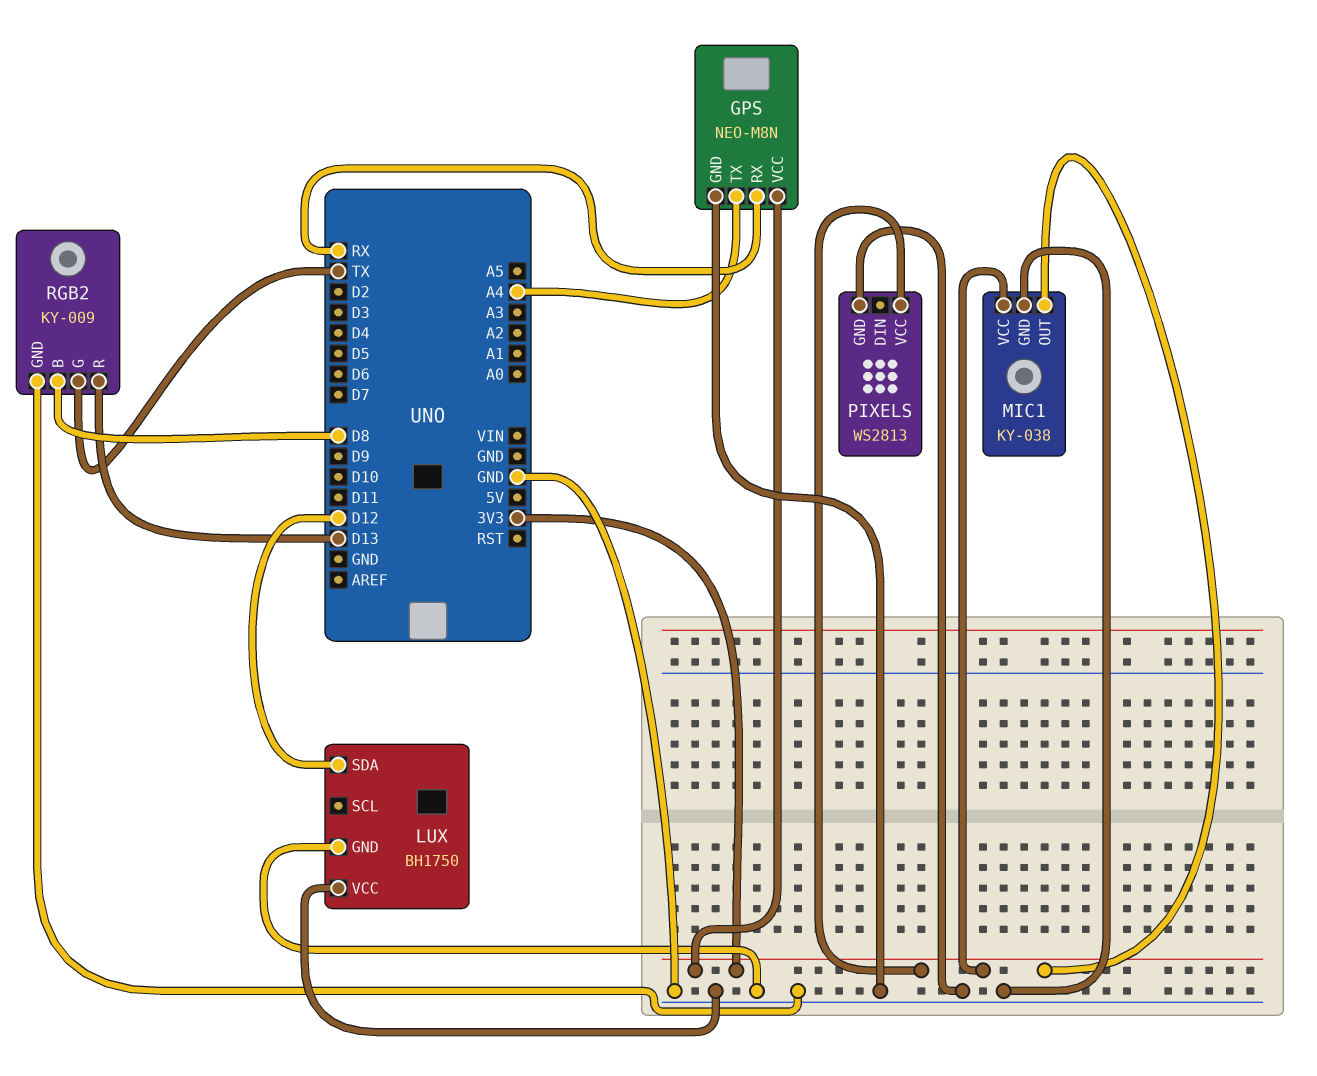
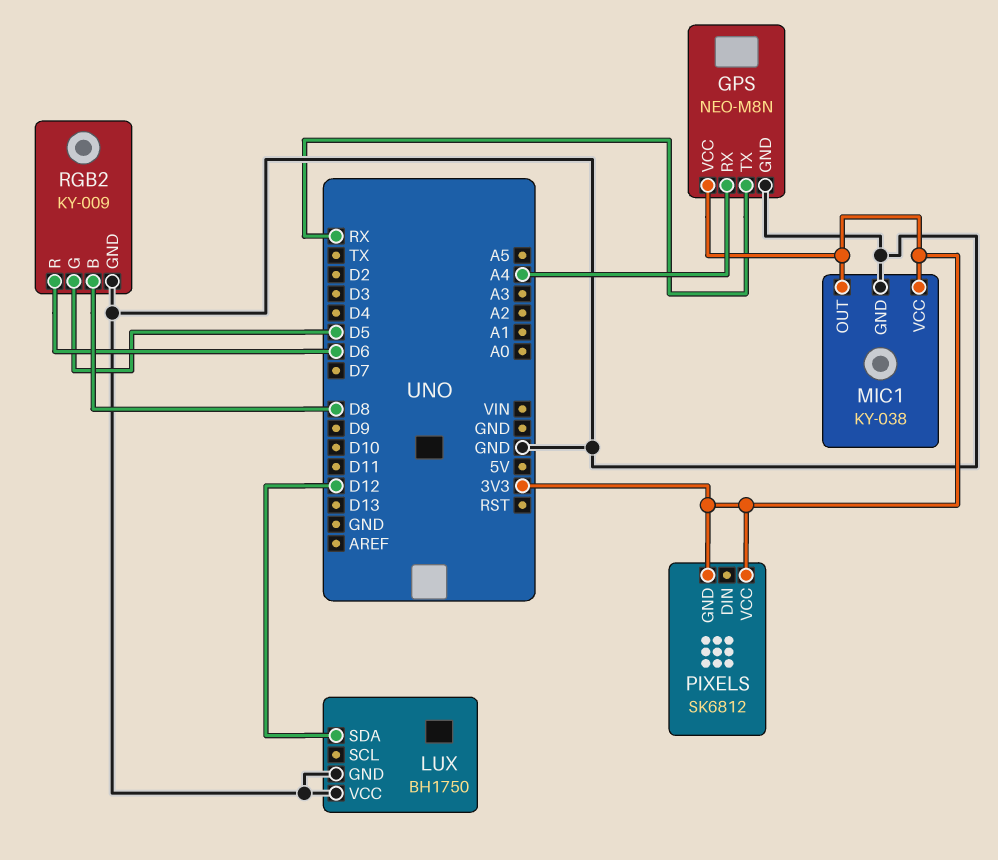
GPS pin RX: RX -> A4
GPS pin TX: A4 -> RX
PIXELS: WS2813 -> SK6812
PIXELS pin GND: GND -> 3V3
RGB2 pin G: TX -> D5
RGB2 pin R: D13 -> D6

